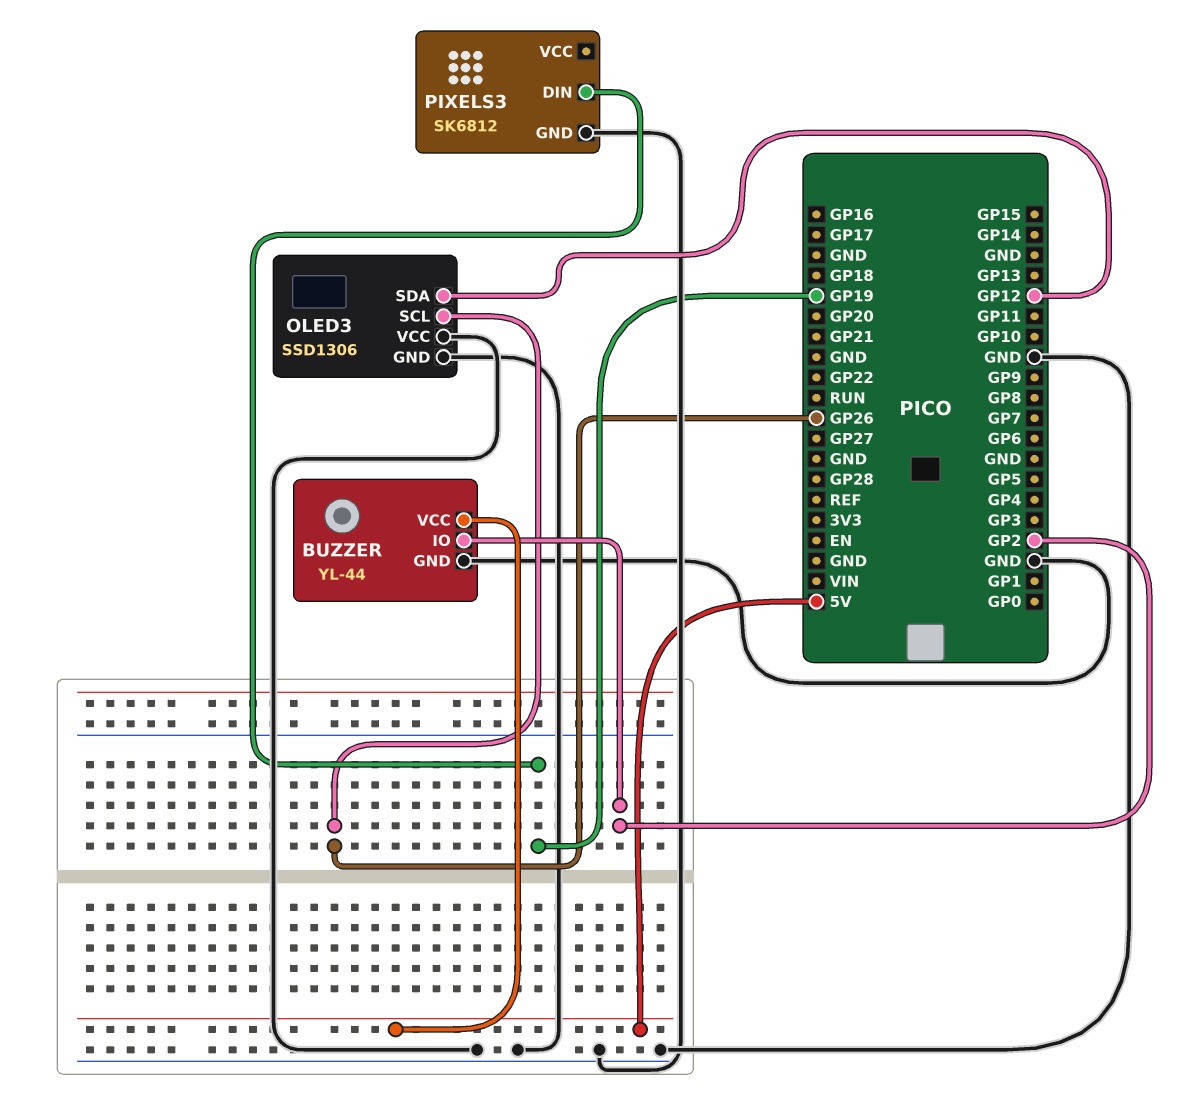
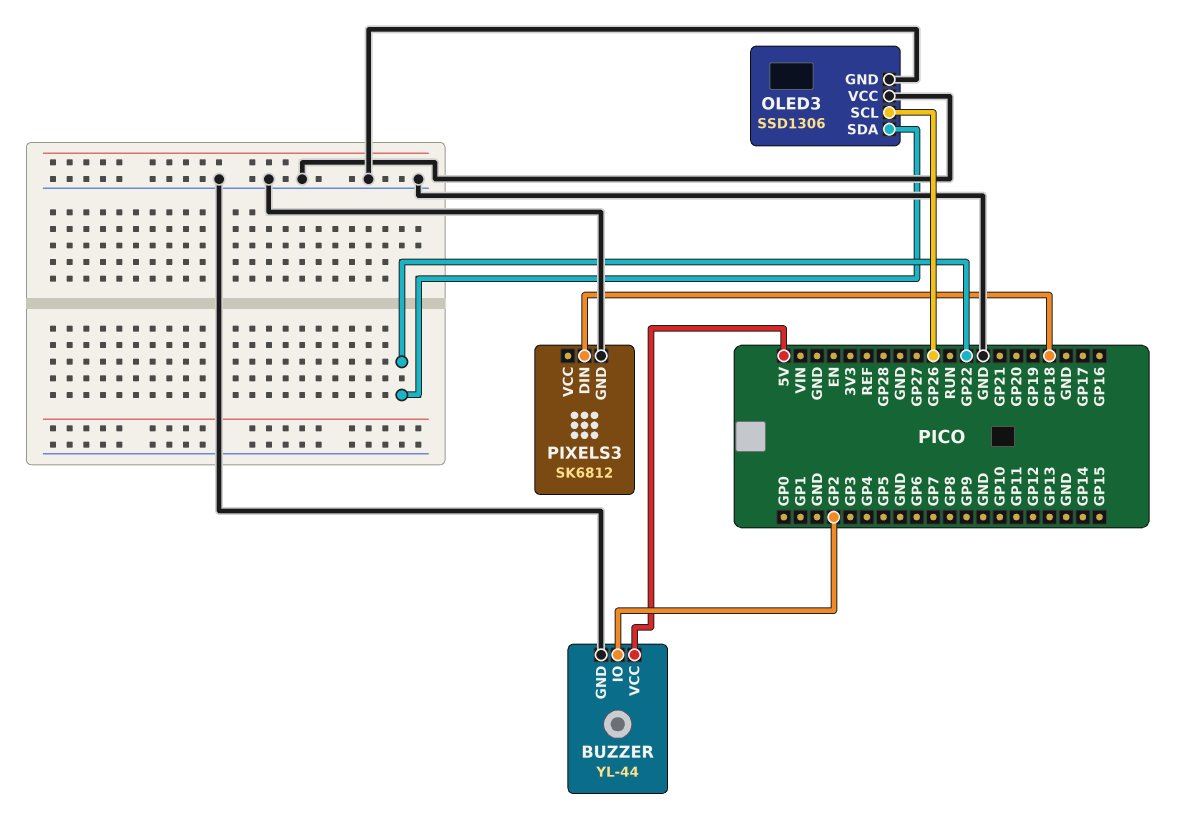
OLED3 pin SDA: GP12 -> GP22
PIXELS3 pin DIN: GP19 -> GP18

